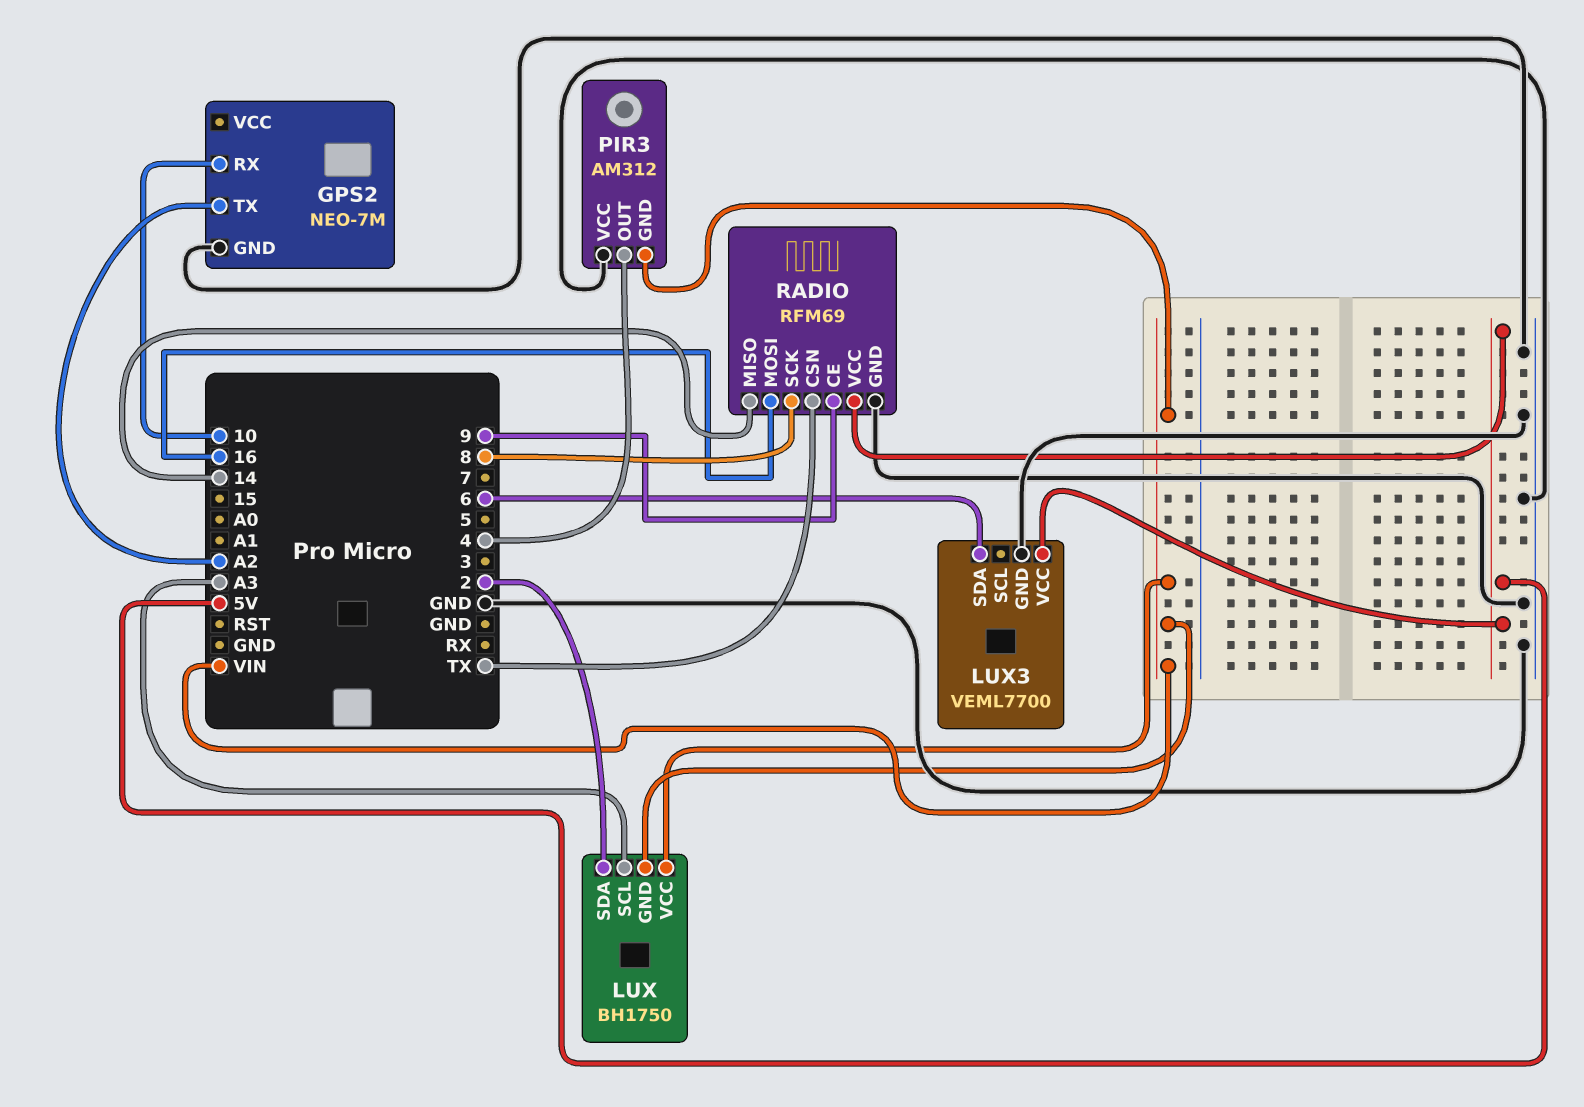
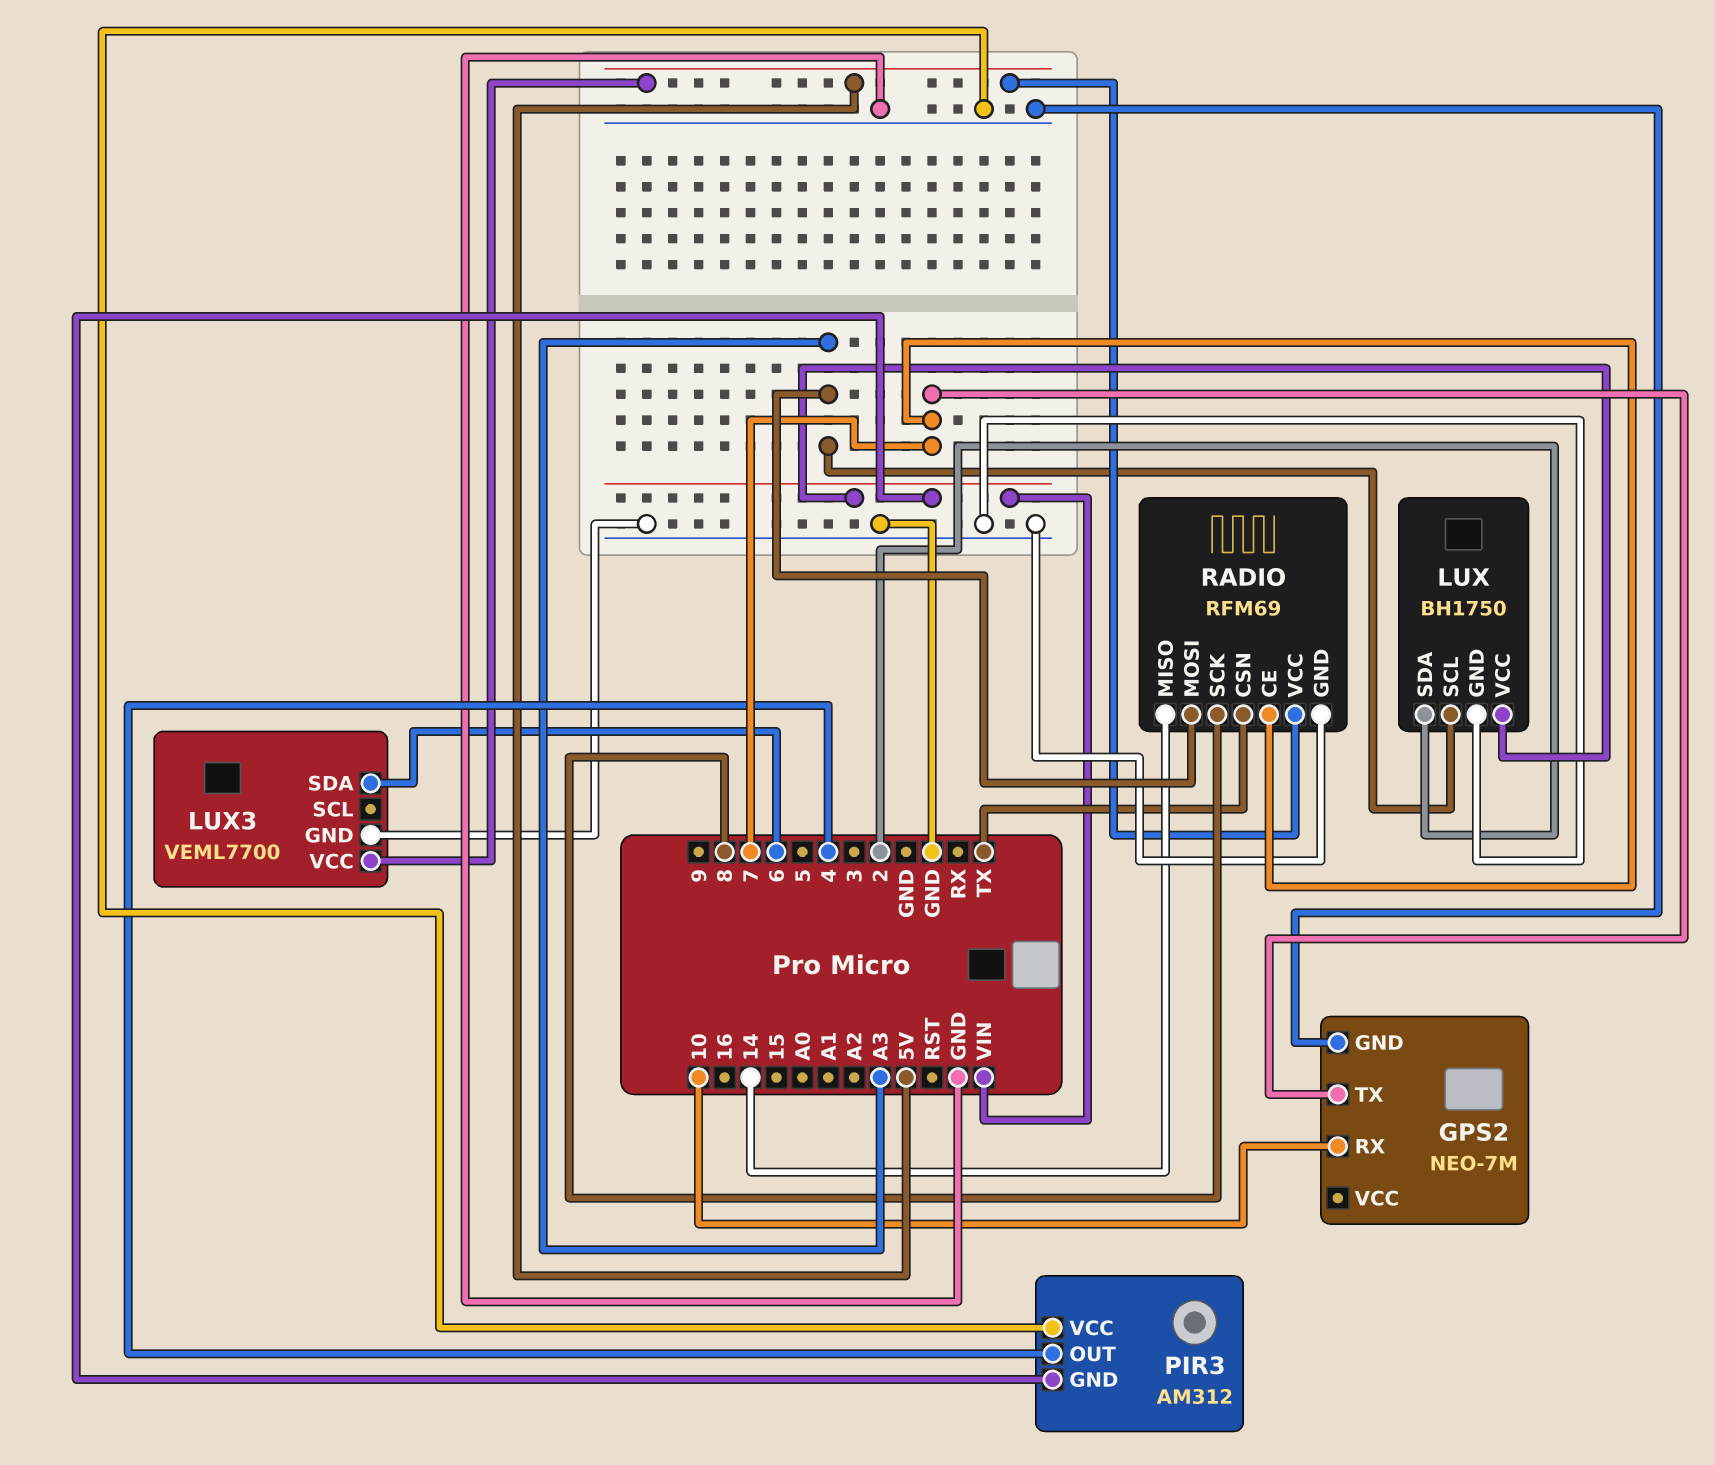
GPS2 pin TX: A2 -> 7
LUX pin GND: VIN -> GND
RADIO pin CE: 9 -> 7
RADIO pin MOSI: 16 -> A3

